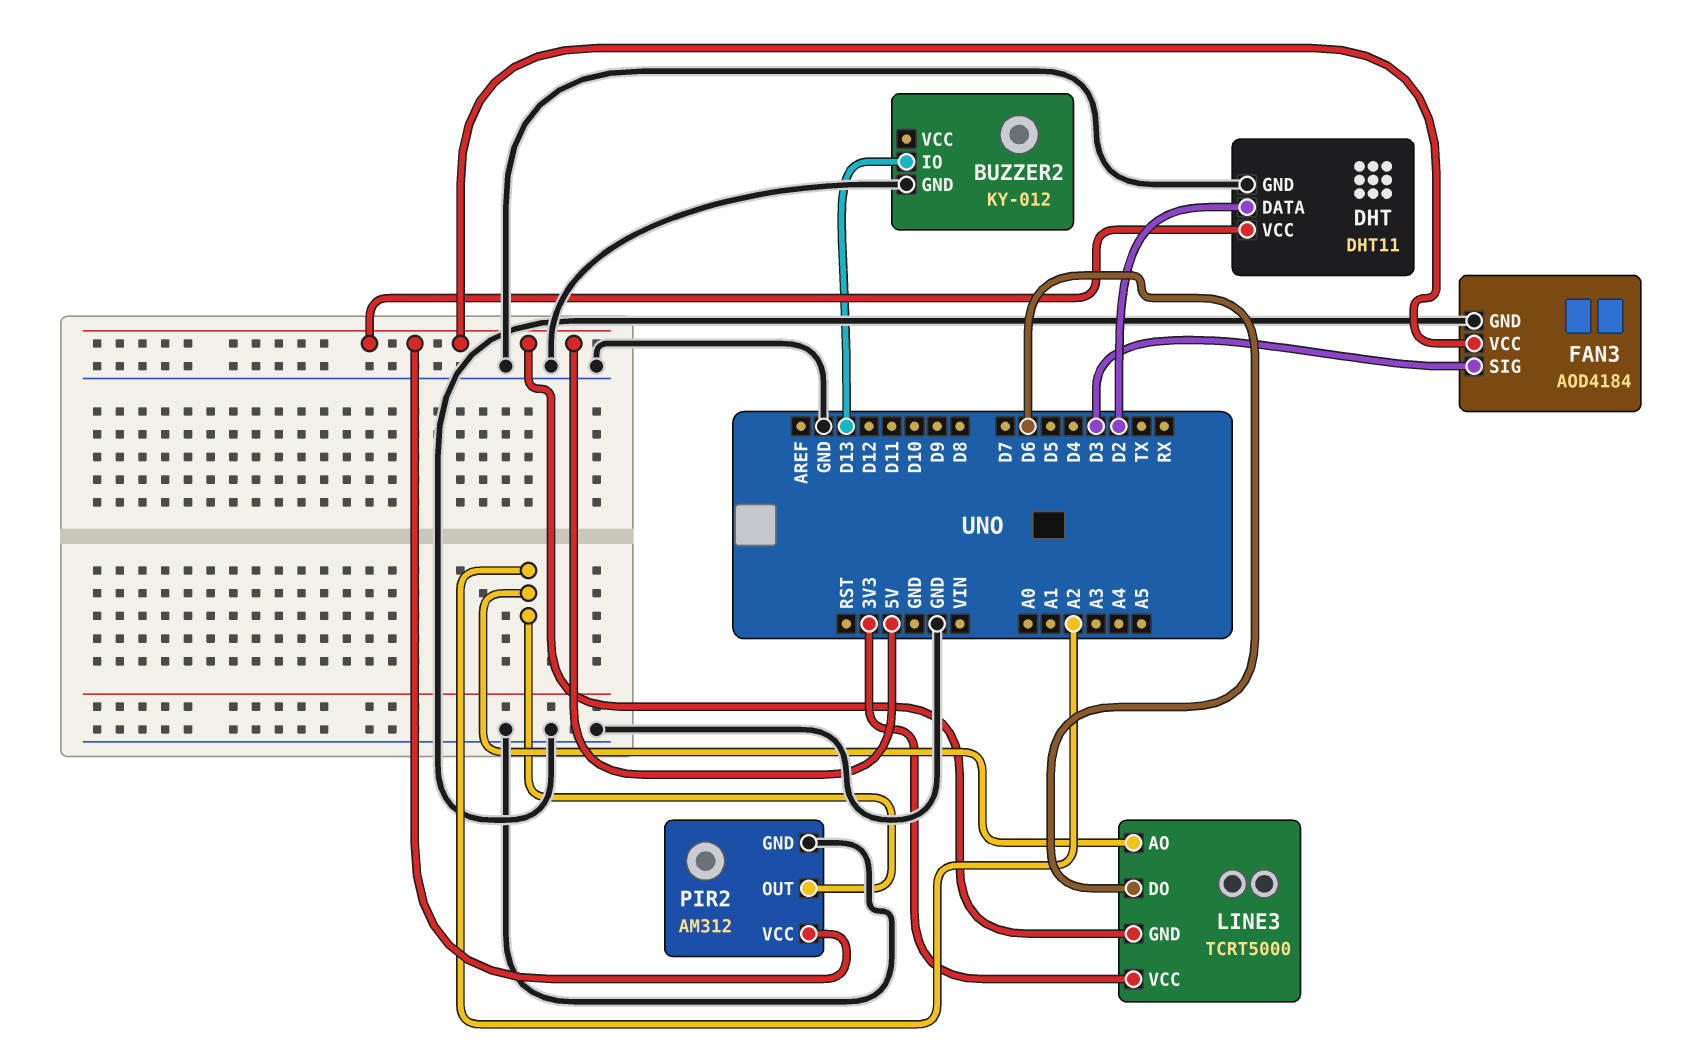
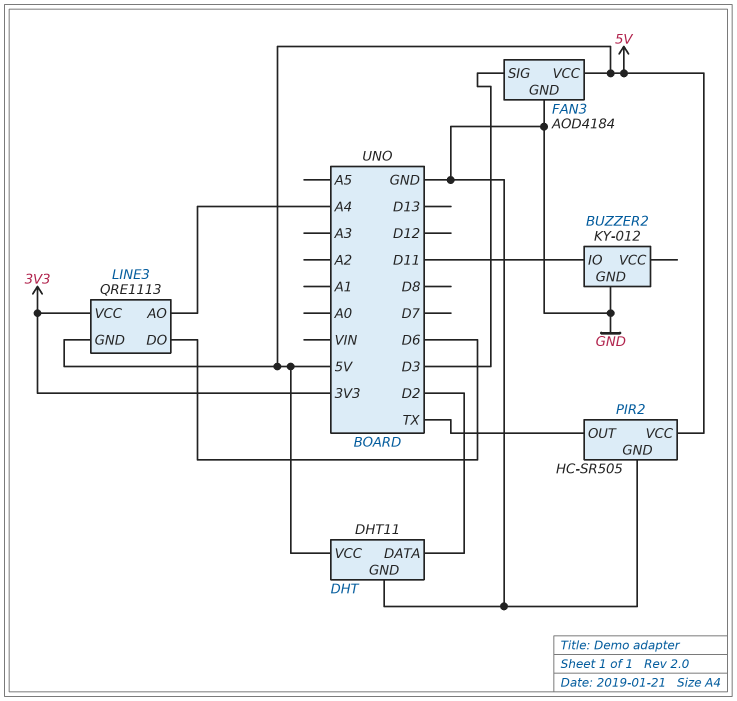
BUZZER2 pin IO: D13 -> D11
LINE3: TCRT5000 -> QRE1113
LINE3 pin AO: A2 -> A4
PIR2: AM312 -> HC-SR505
PIR2 pin OUT: A2 -> TX

